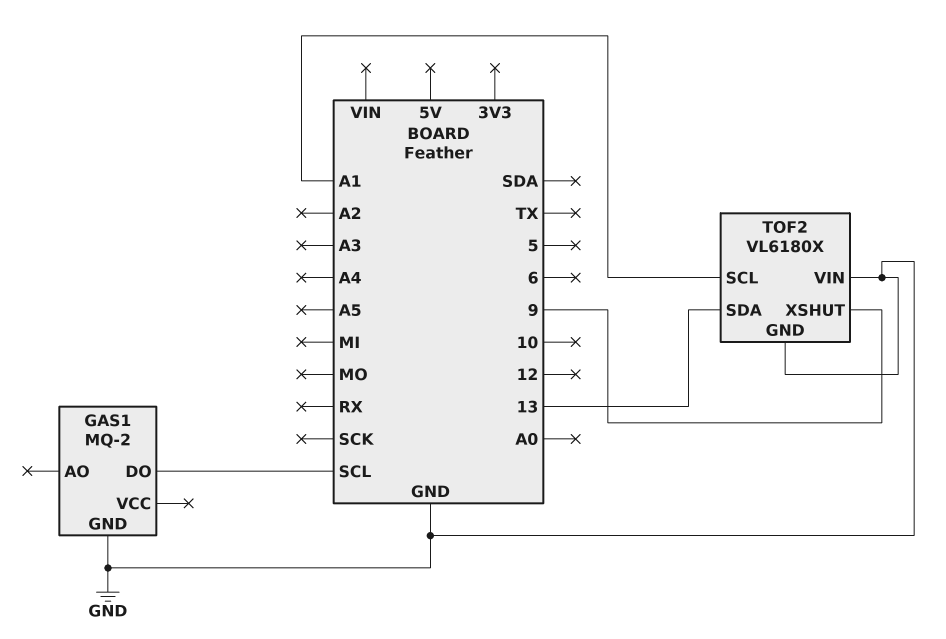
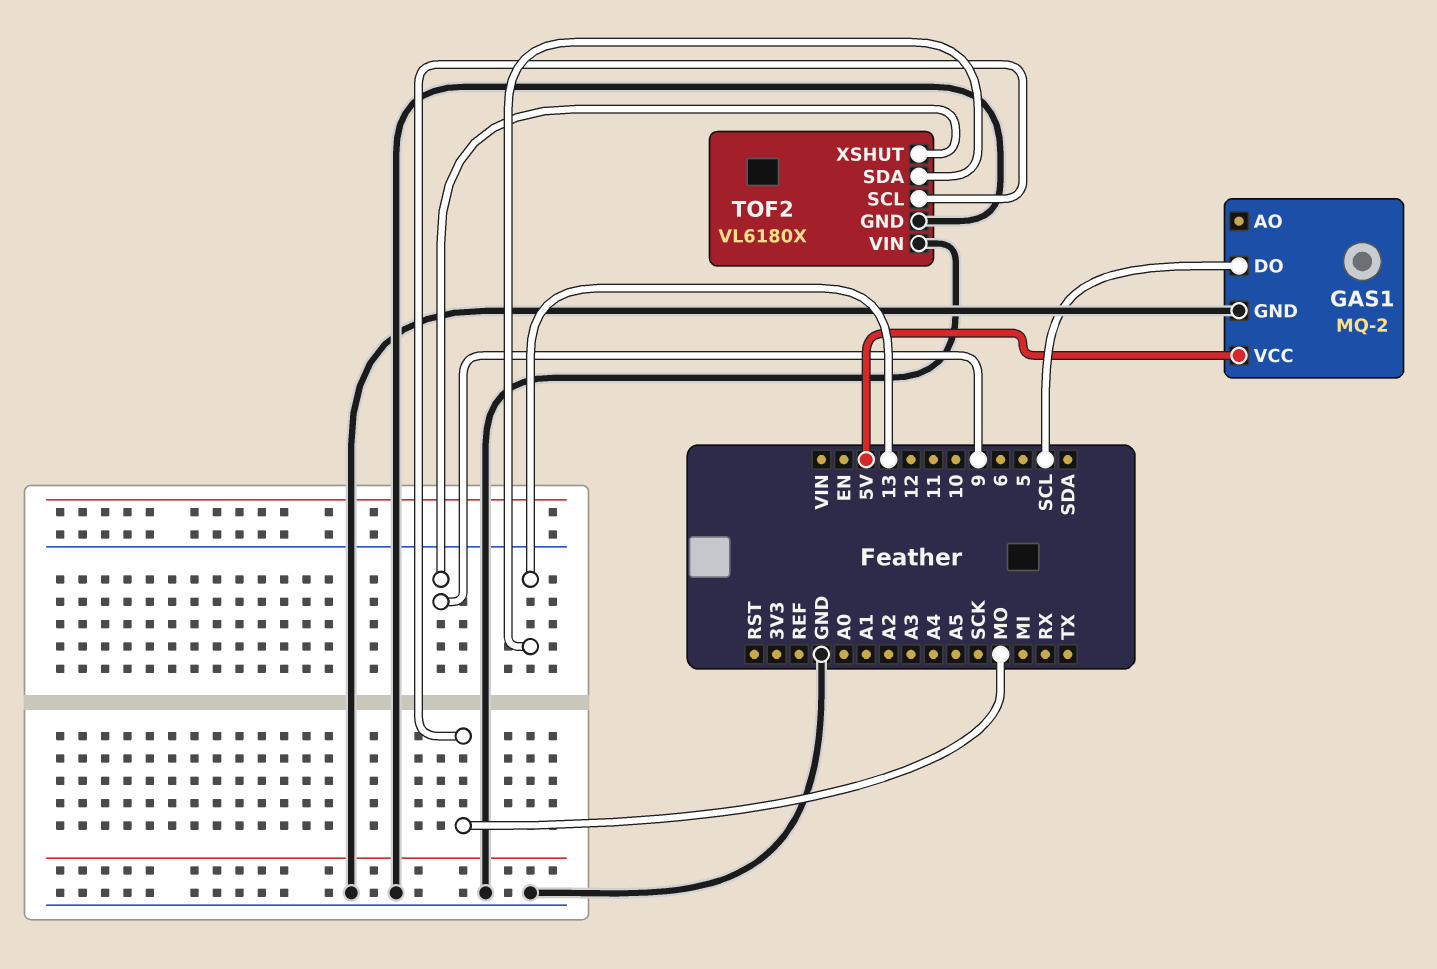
GAS1 pin VCC: none -> 5V
TOF2 pin SCL: A1 -> MO

